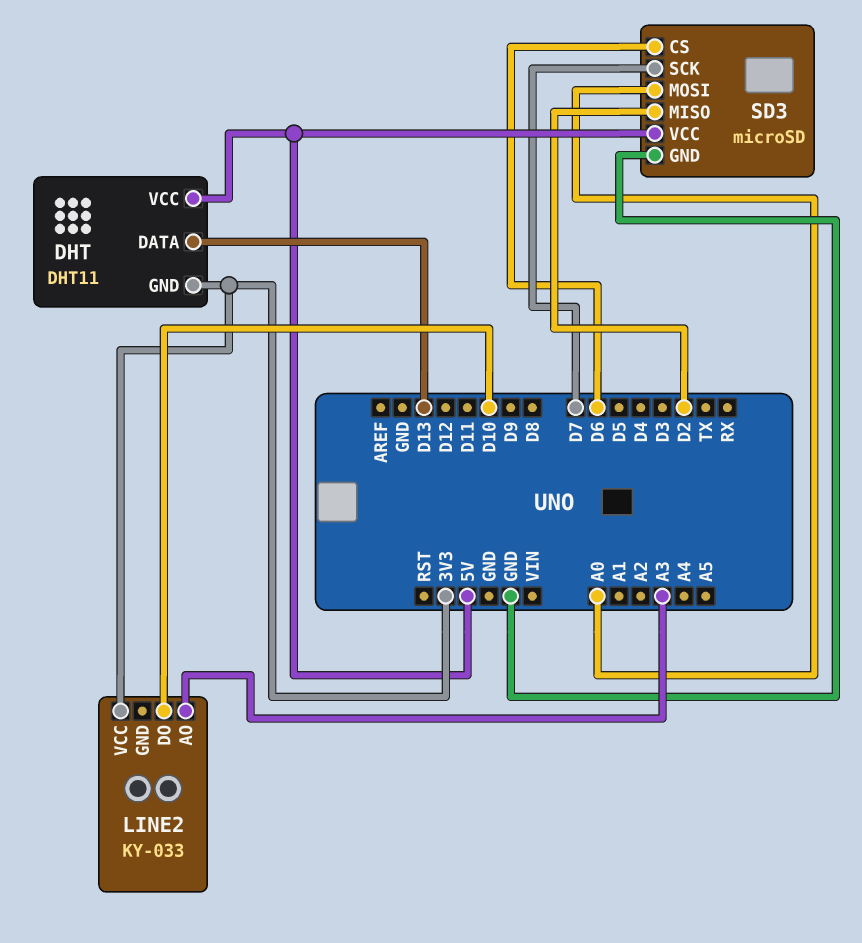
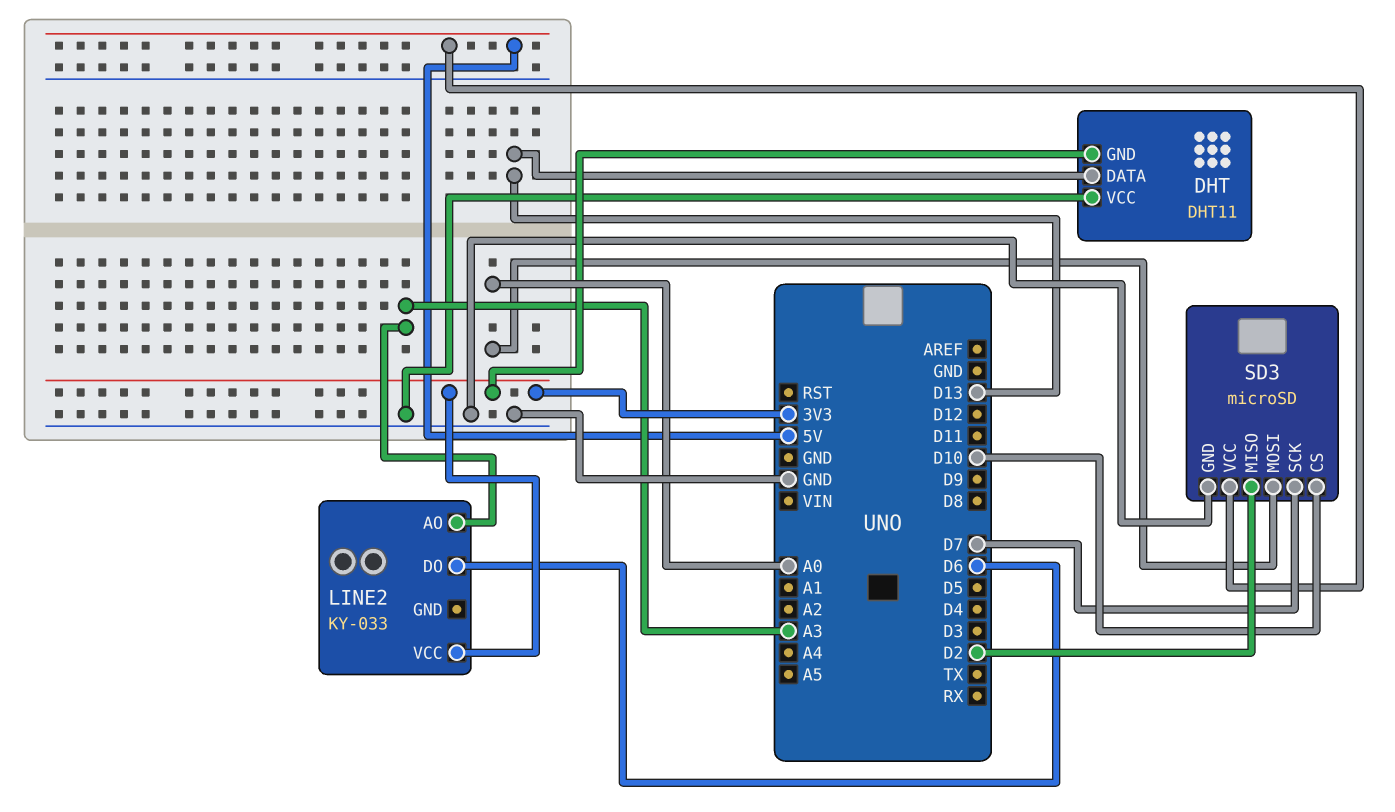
DHT pin VCC: 5V -> GND
LINE2 pin DO: D10 -> D6
SD3 pin CS: D6 -> D10

